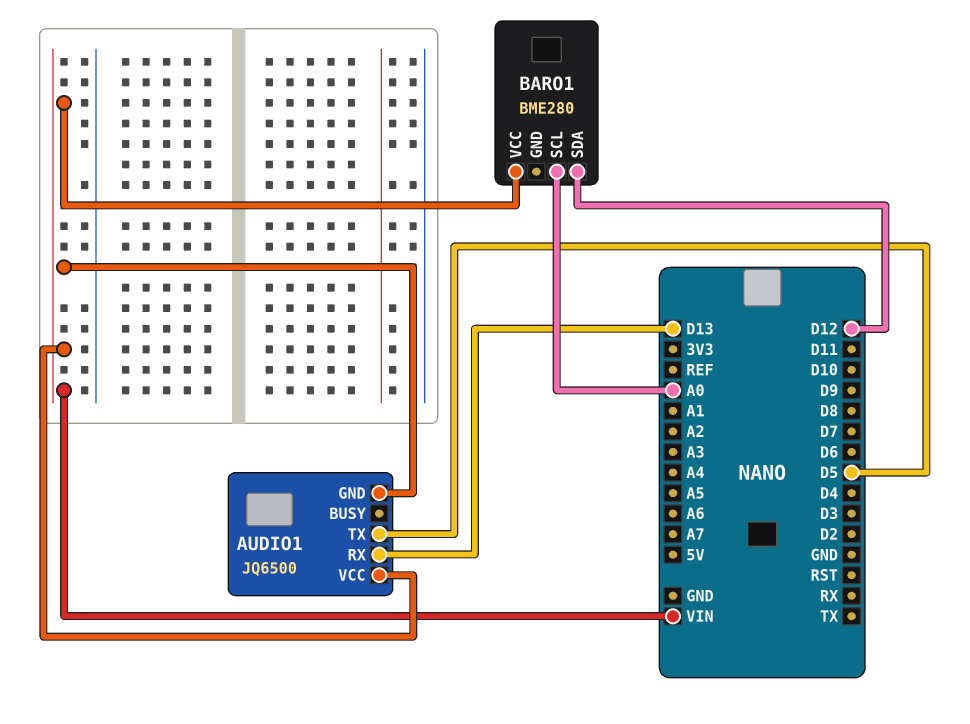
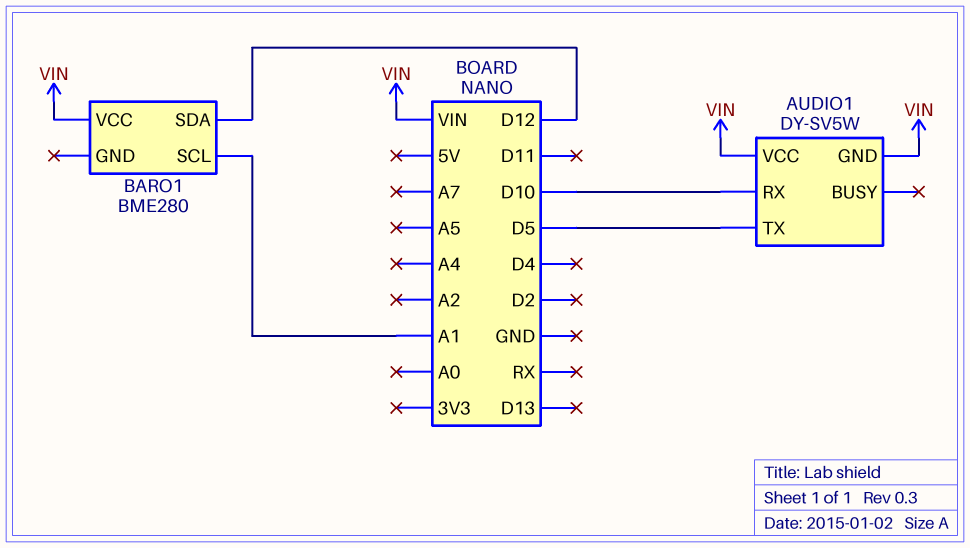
AUDIO1: JQ6500 -> DY-SV5W
AUDIO1 pin RX: D13 -> D10
BARO1 pin SCL: A0 -> A1

